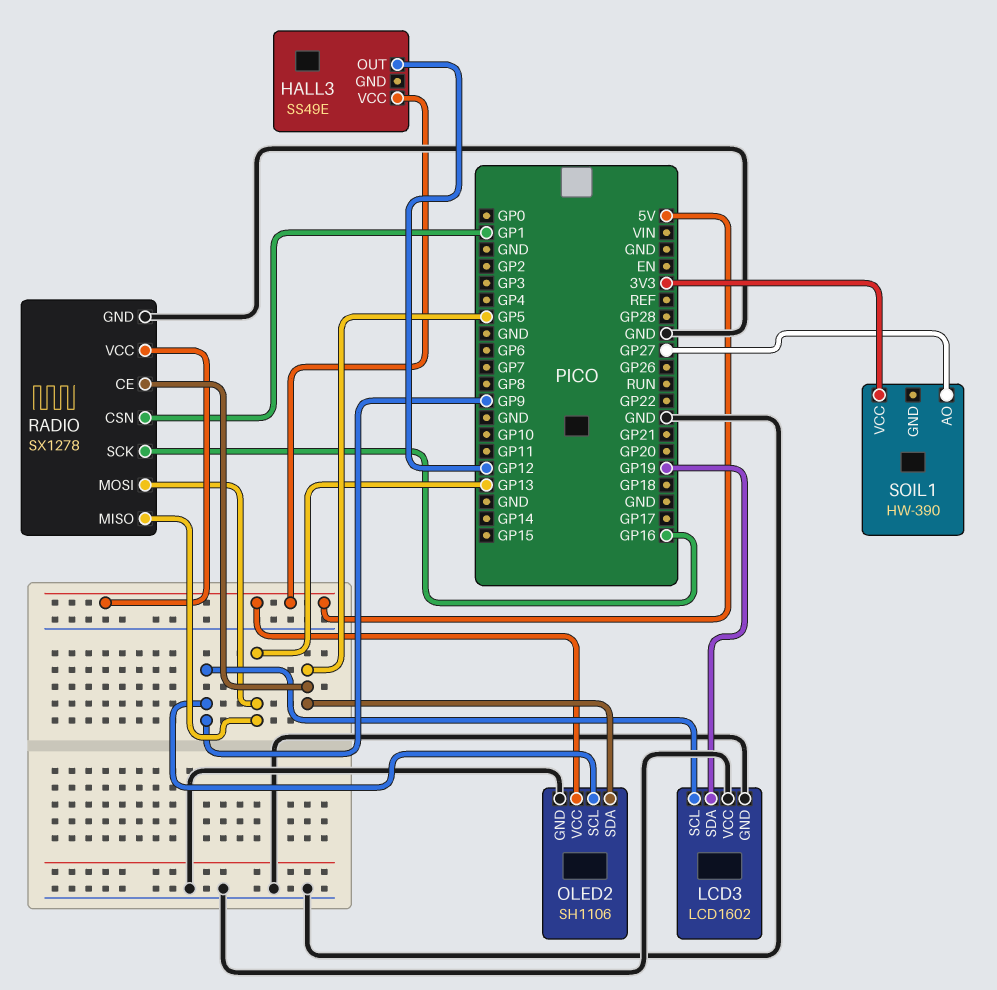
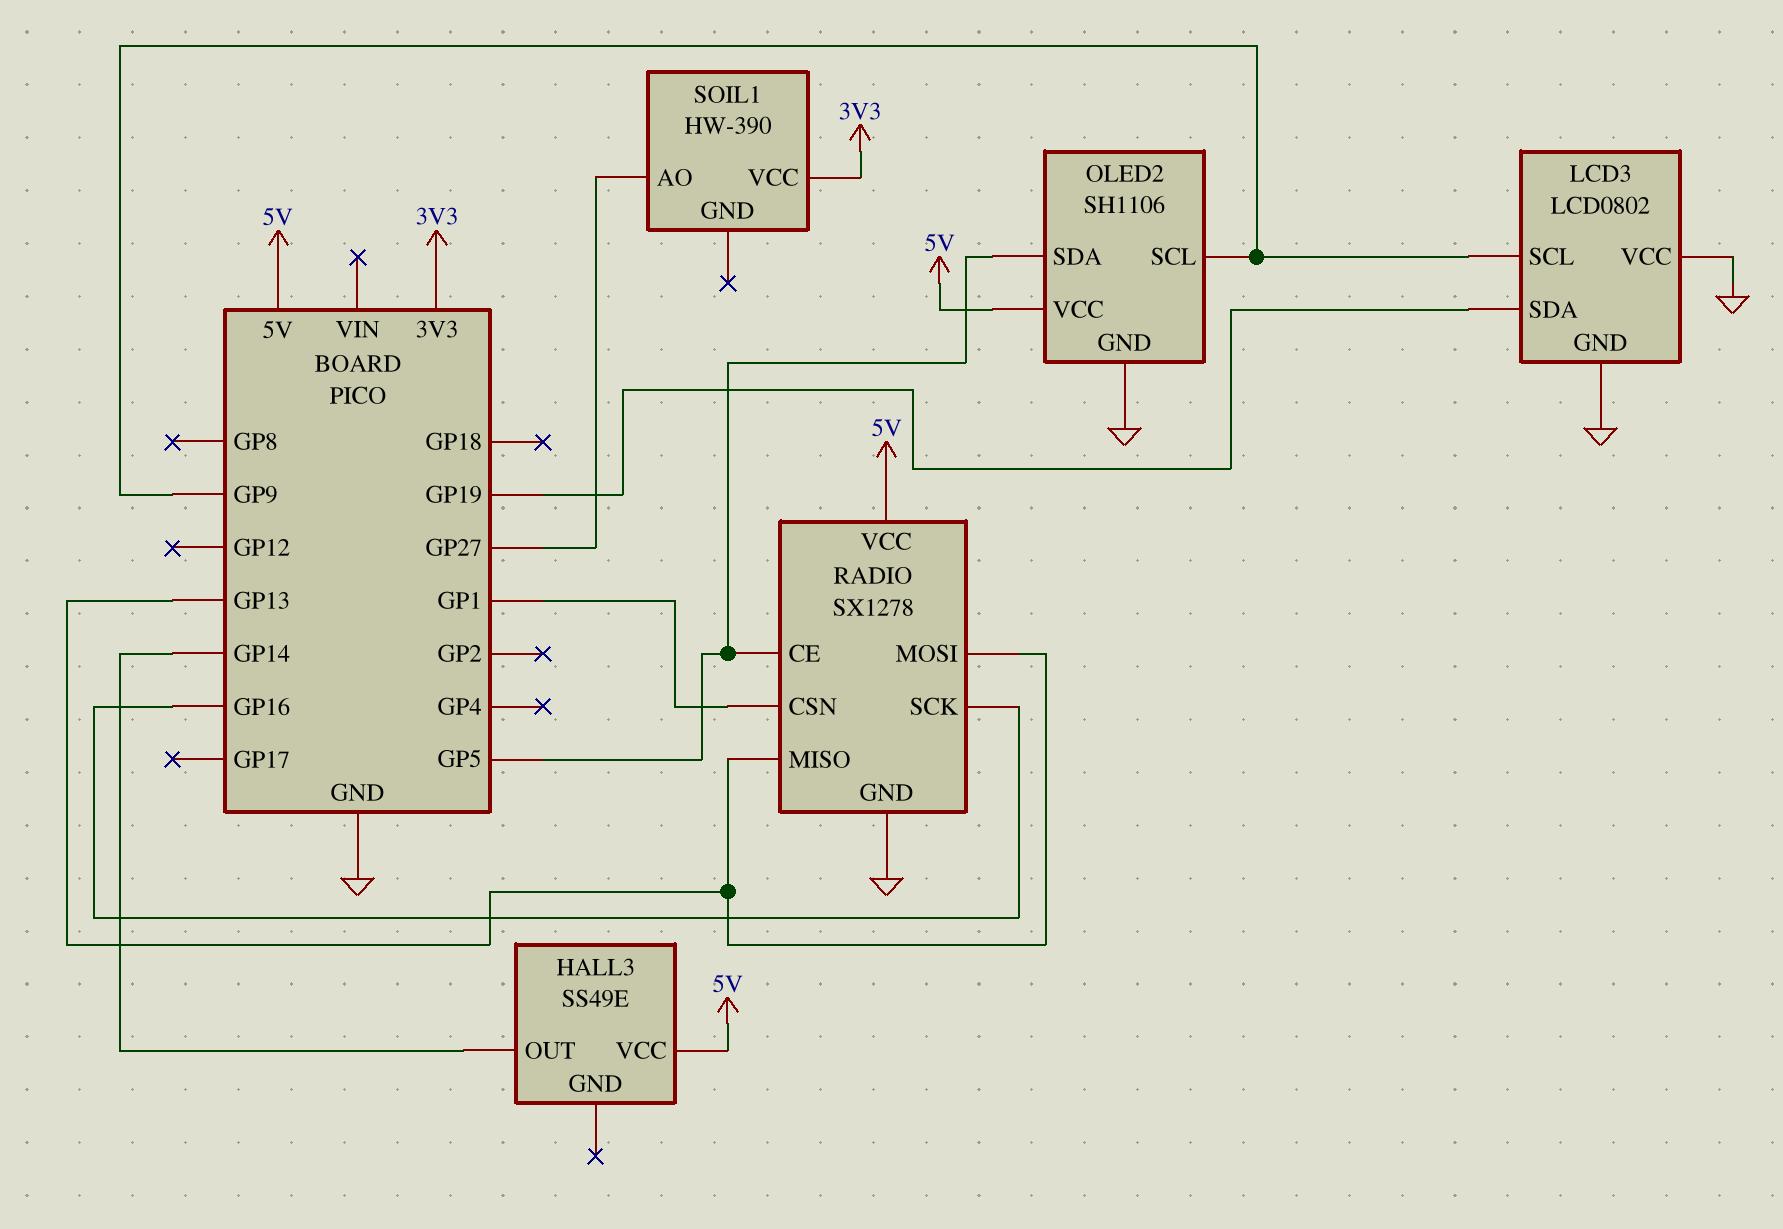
HALL3 pin OUT: GP12 -> GP14
LCD3: LCD1602 -> LCD0802

